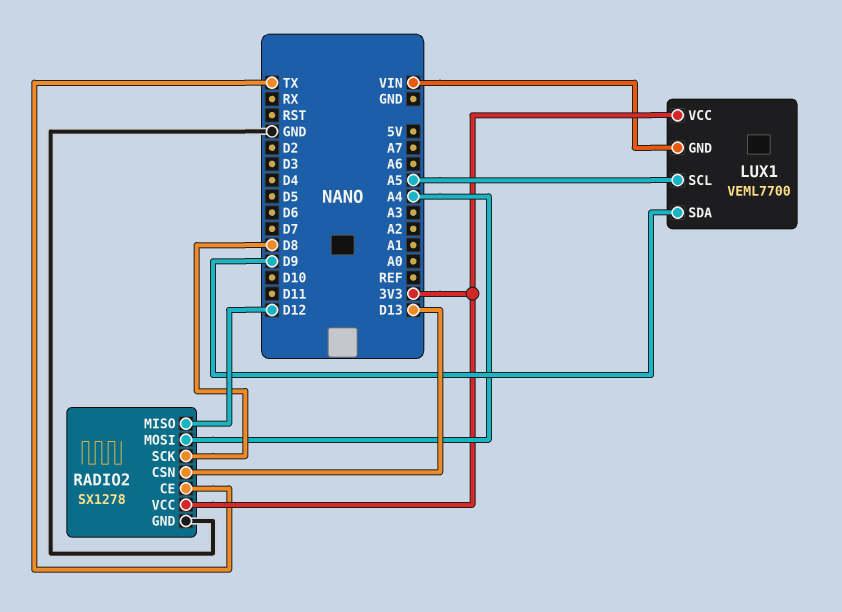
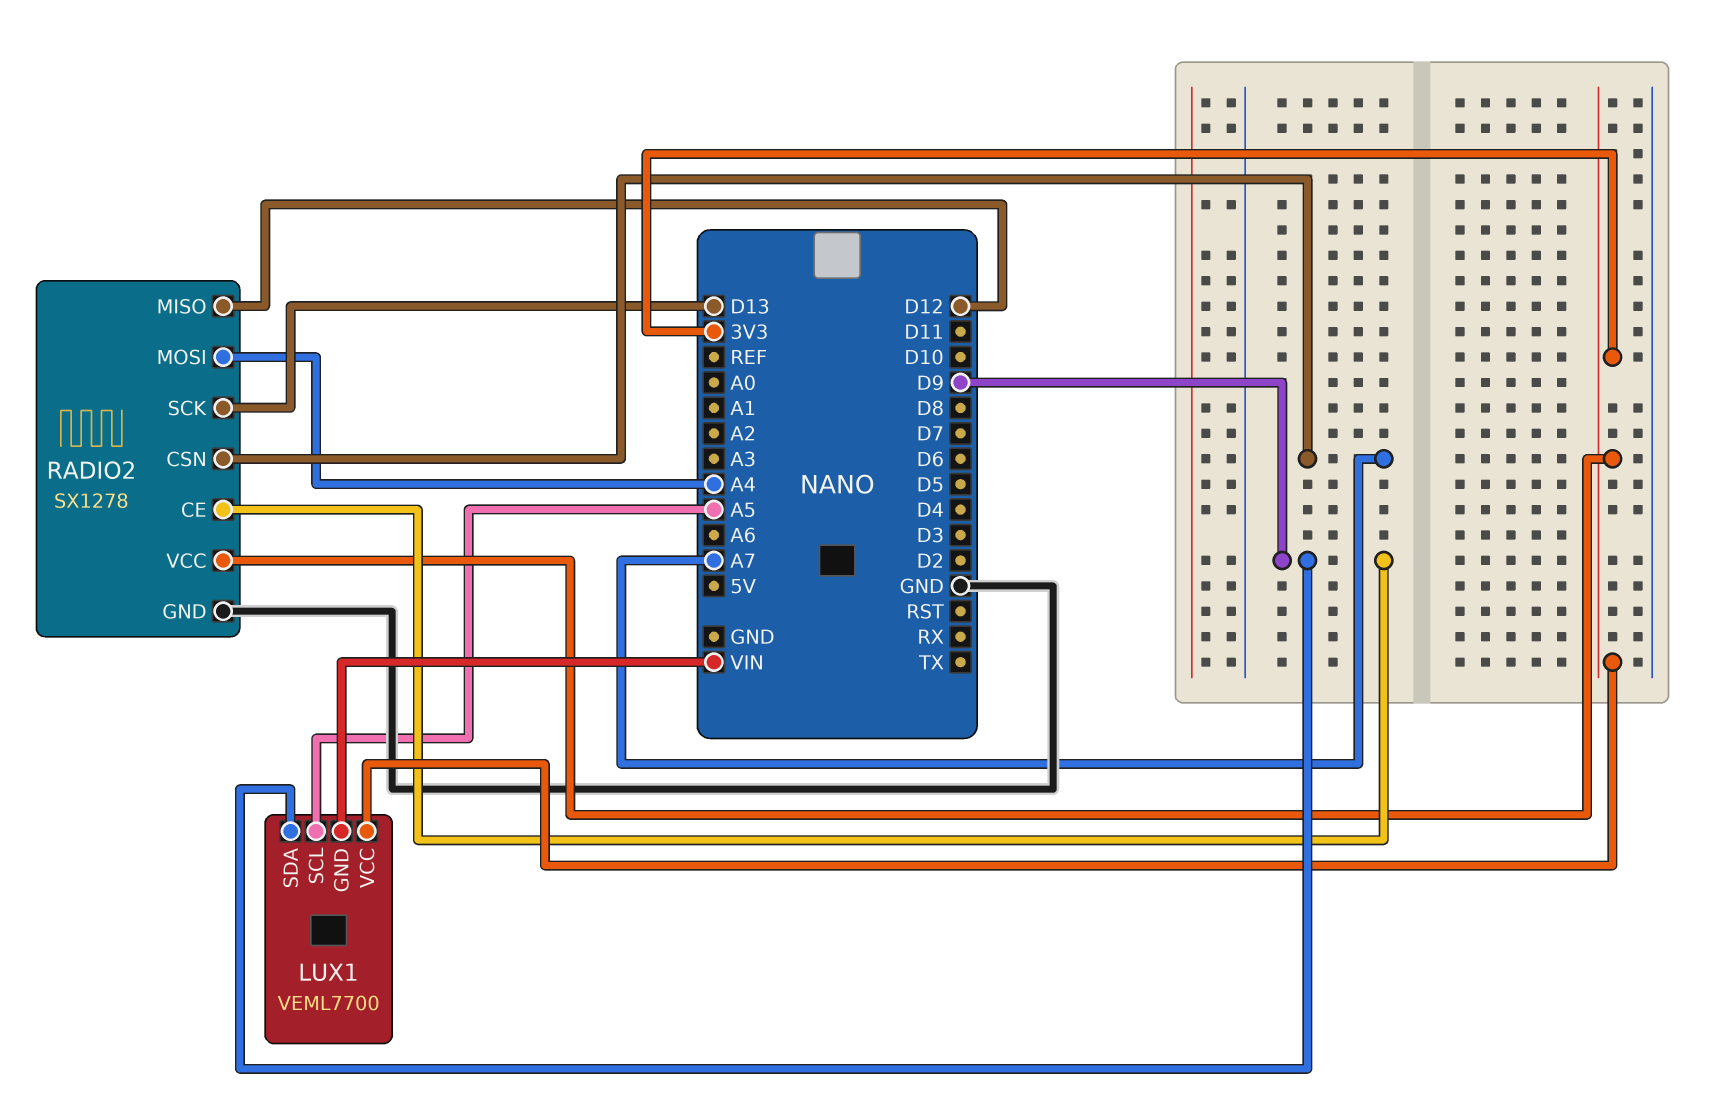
RADIO2 pin CE: TX -> D9
RADIO2 pin CSN: D13 -> A7
RADIO2 pin SCK: D8 -> D13

